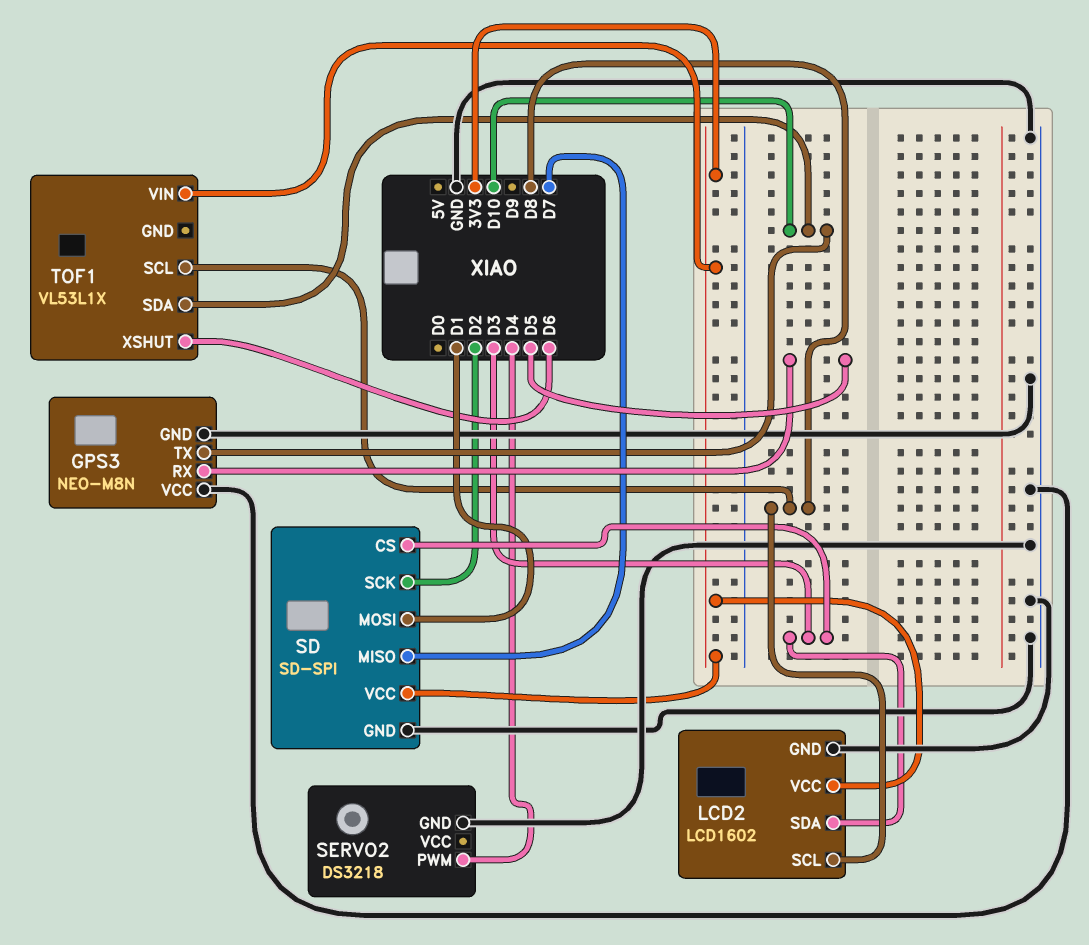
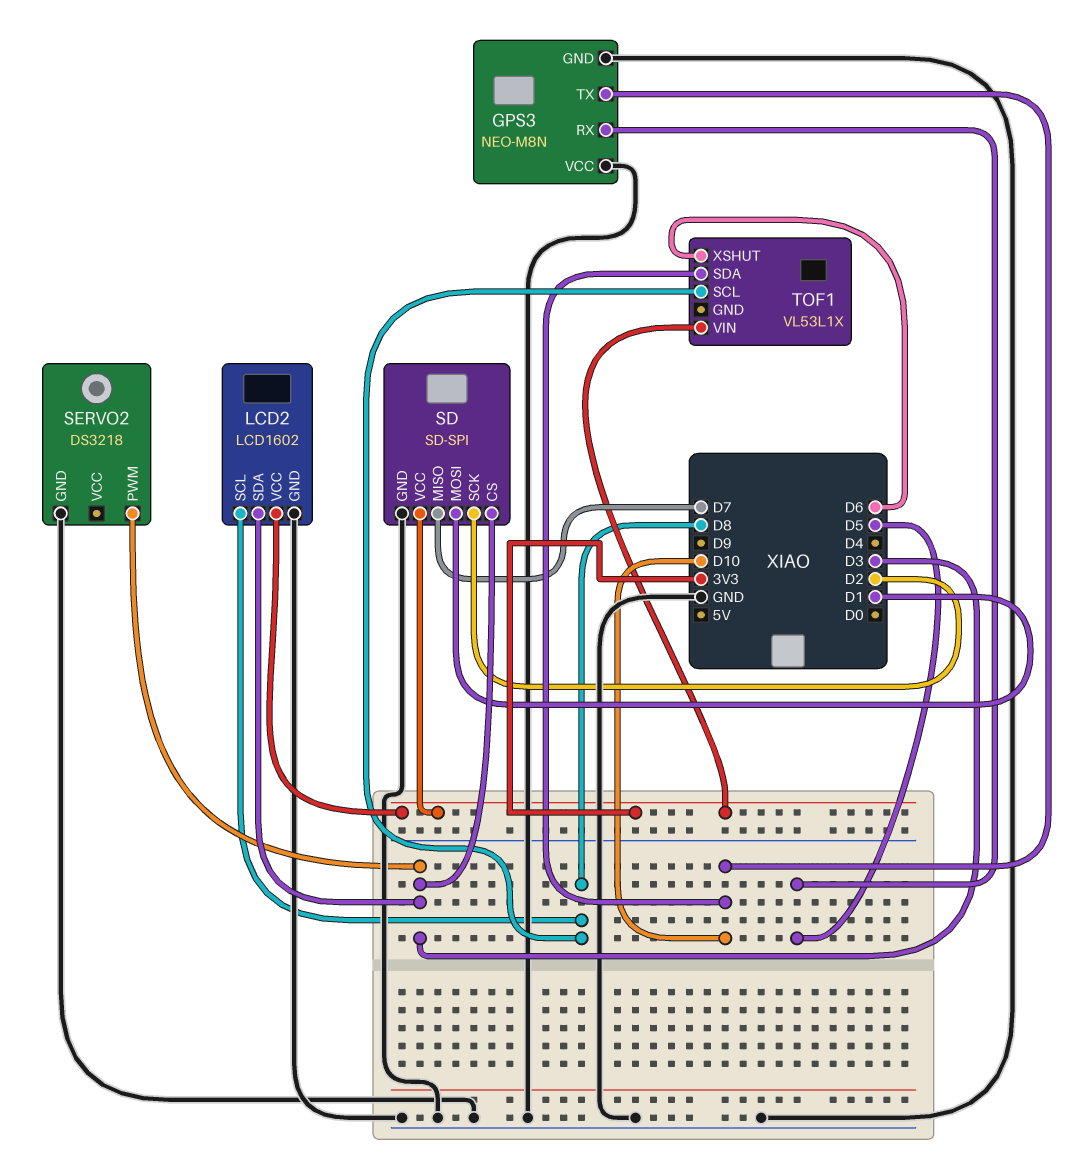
SERVO2 pin PWM: D4 -> D3

